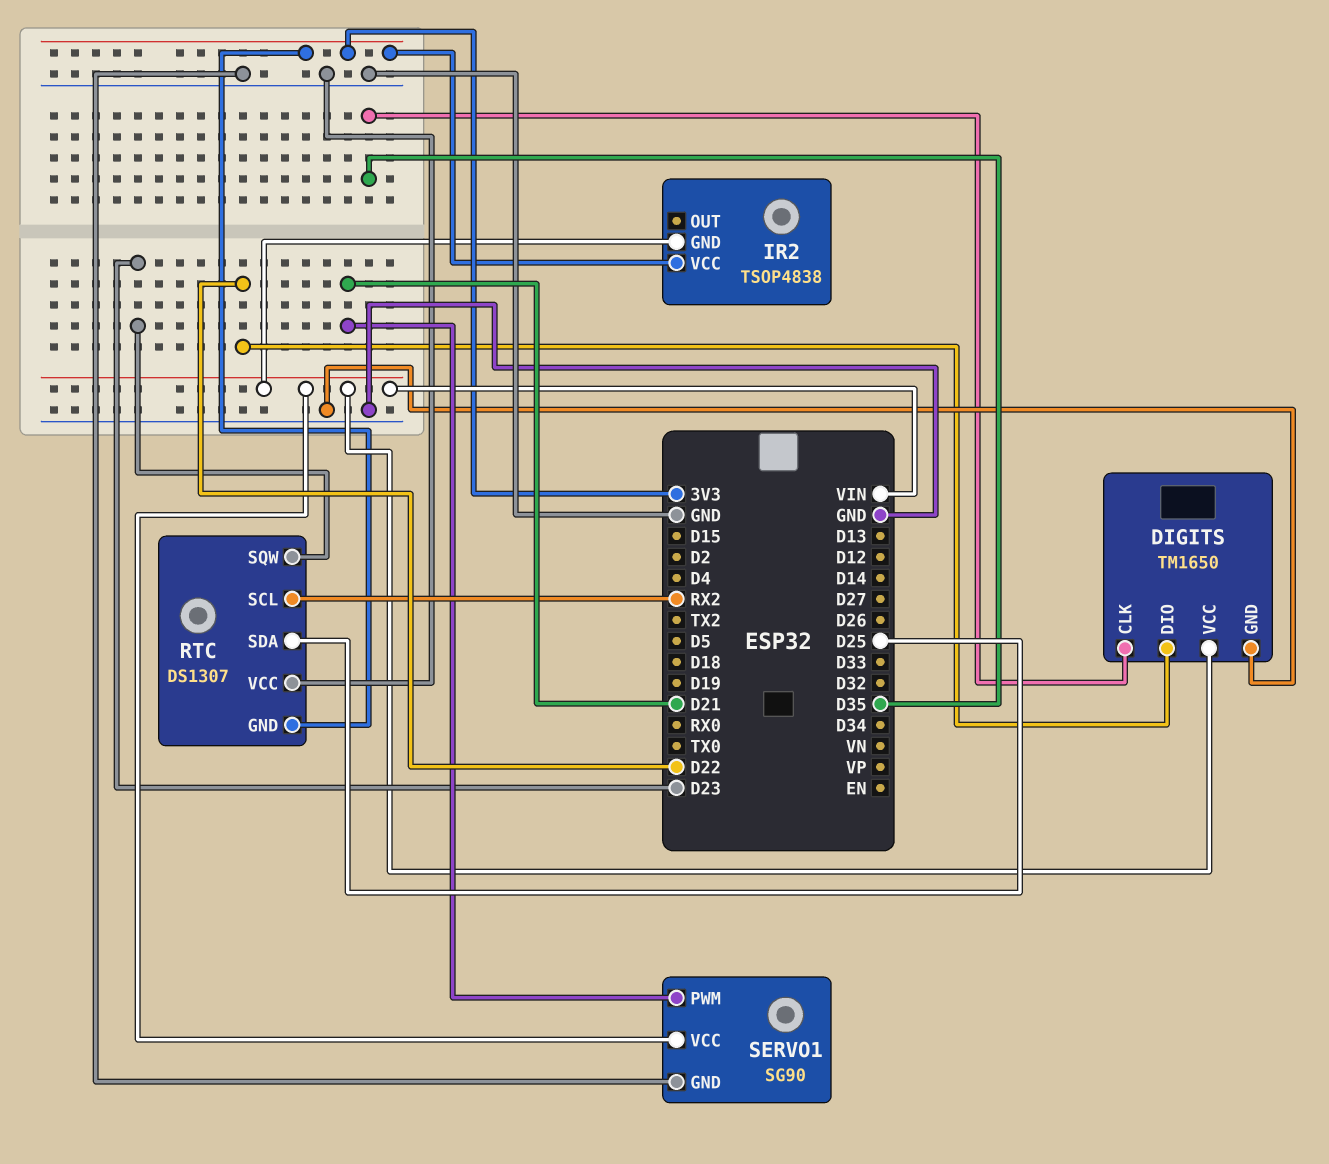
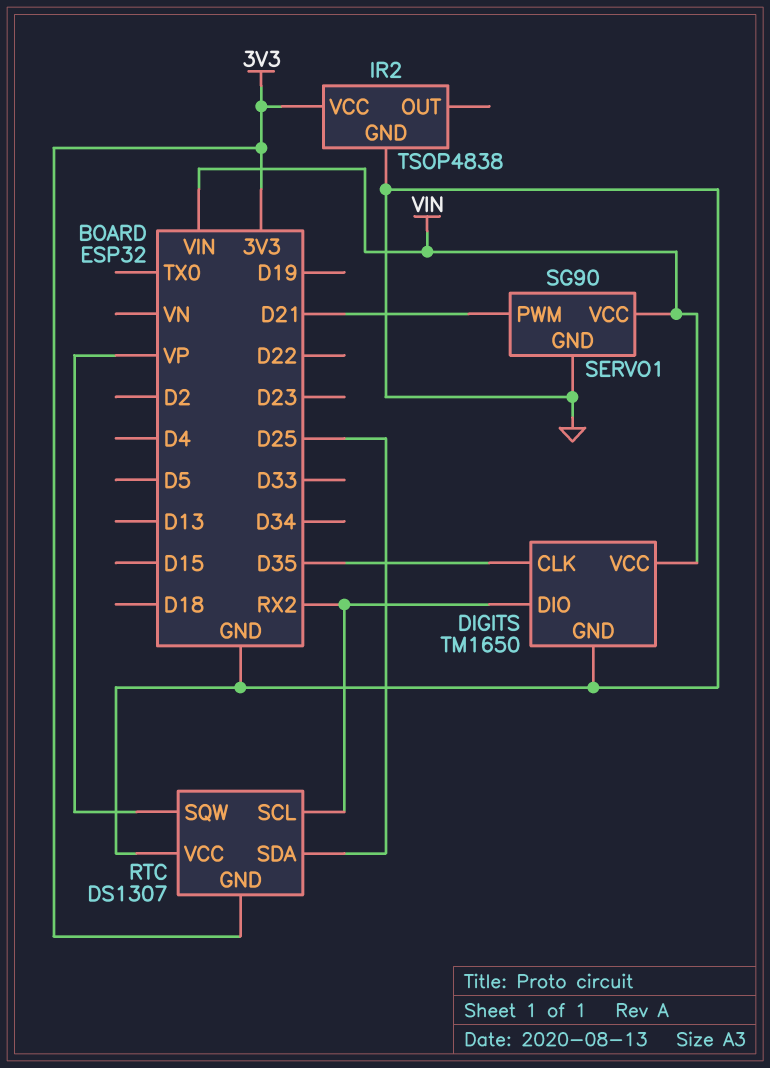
DIGITS pin DIO: D22 -> RX2
IR2 pin GND: VIN -> GND
RTC pin SQW: D23 -> VP

